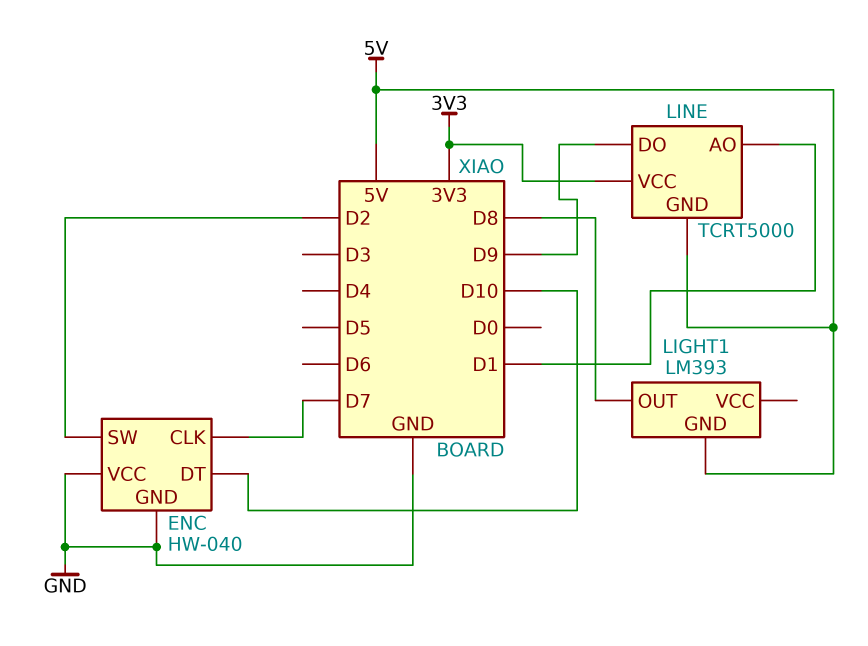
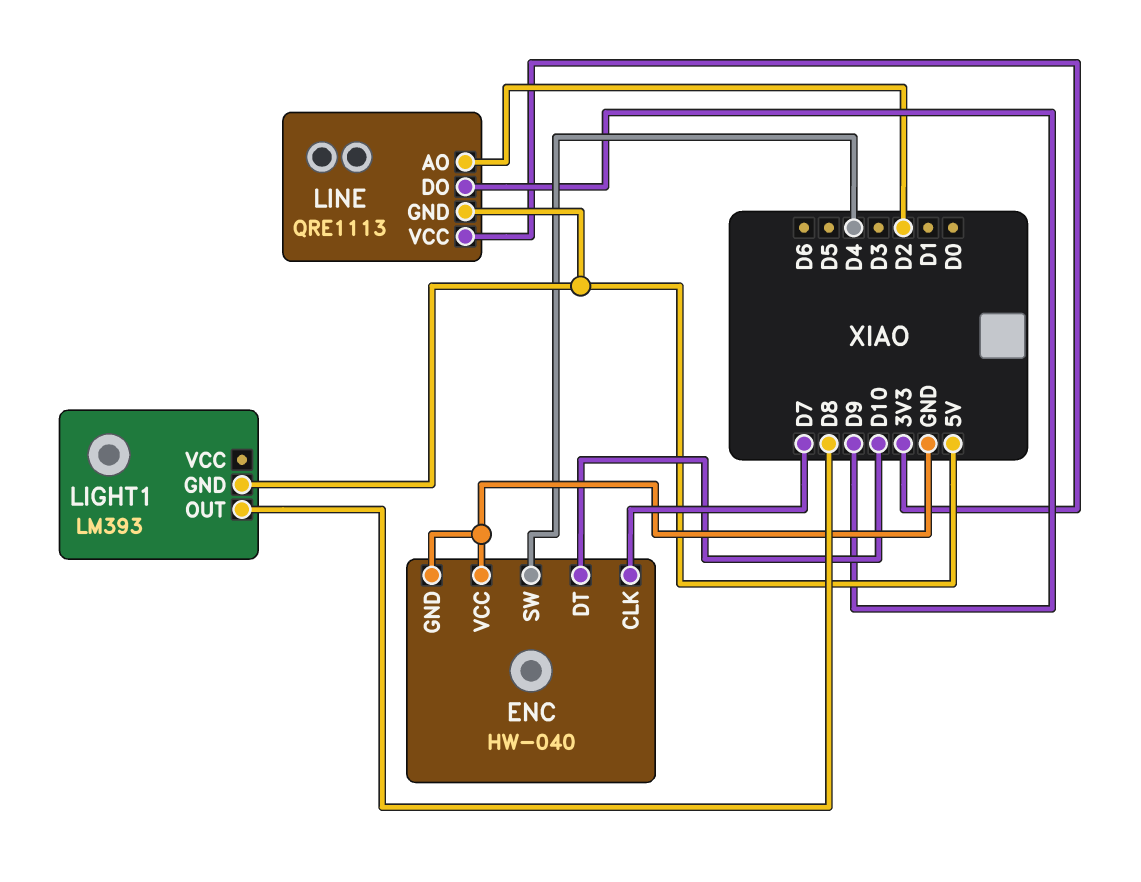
ENC pin SW: D2 -> D4
LINE: TCRT5000 -> QRE1113
LINE pin AO: D1 -> D2

